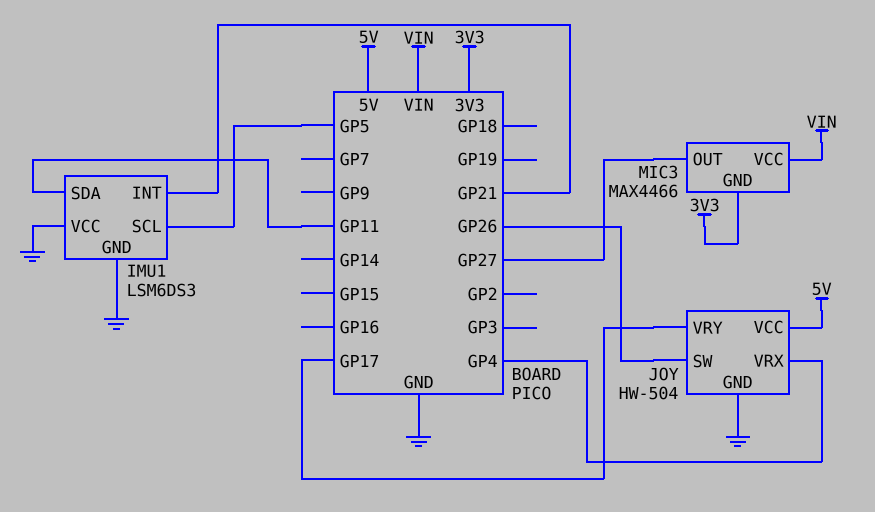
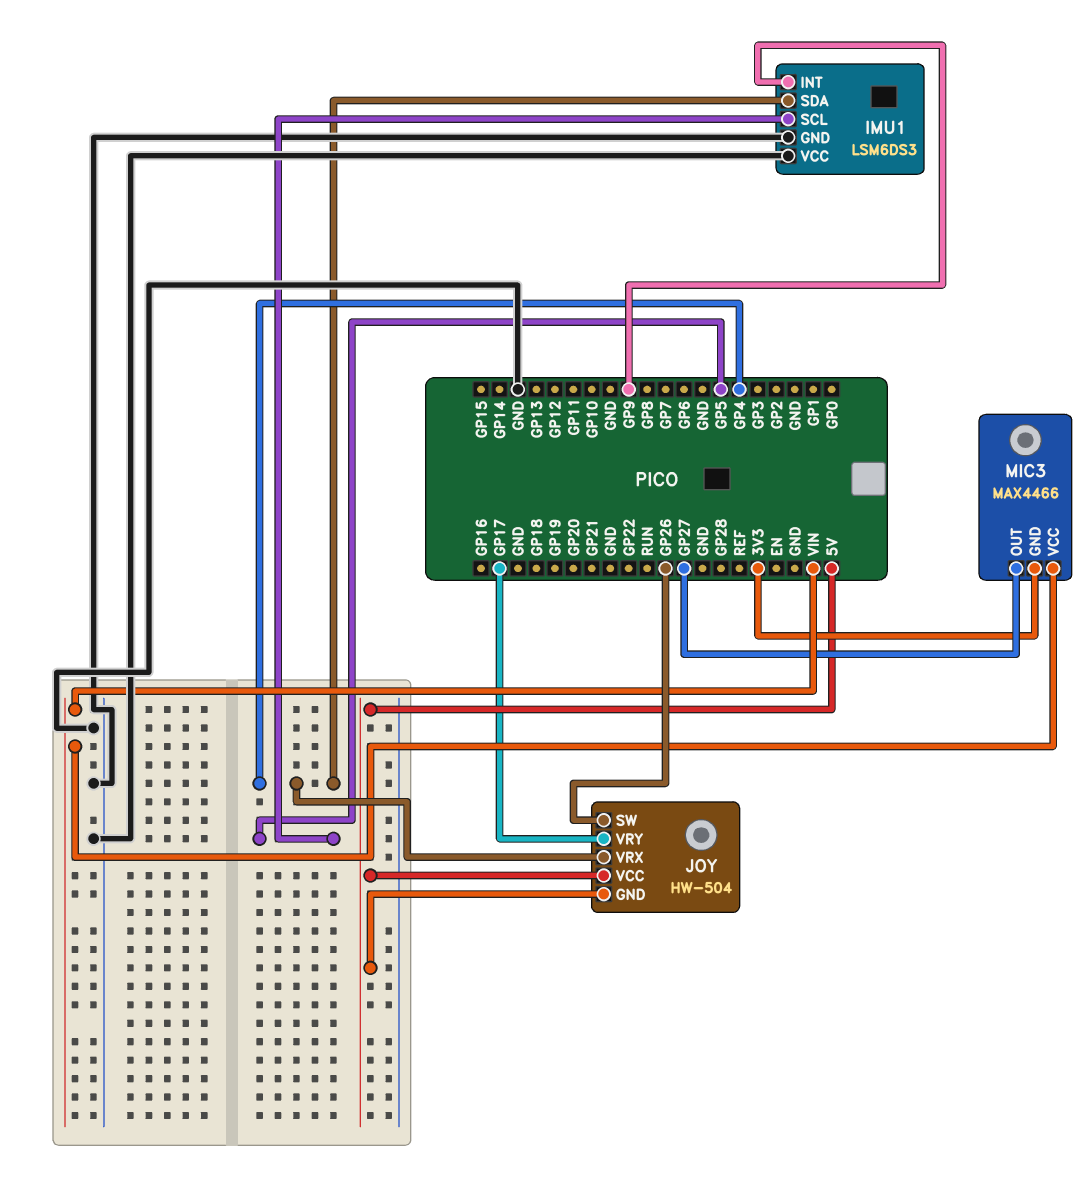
IMU1 pin INT: GP21 -> GP9
IMU1 pin SDA: GP11 -> GP4
JOY pin GND: GND -> 5V

